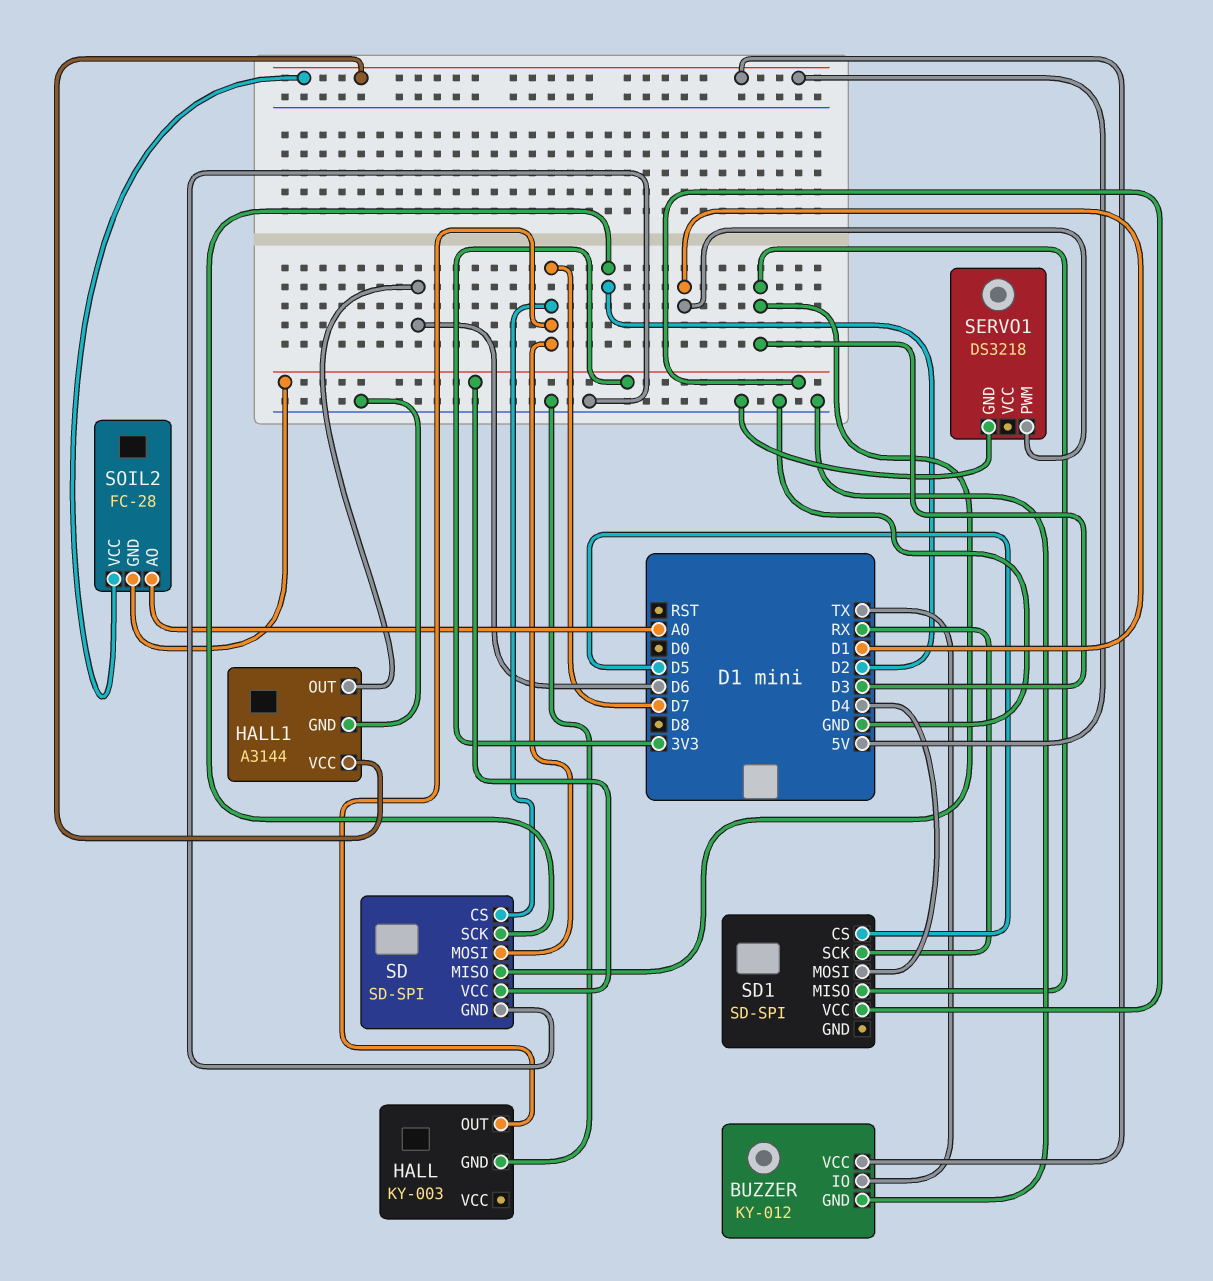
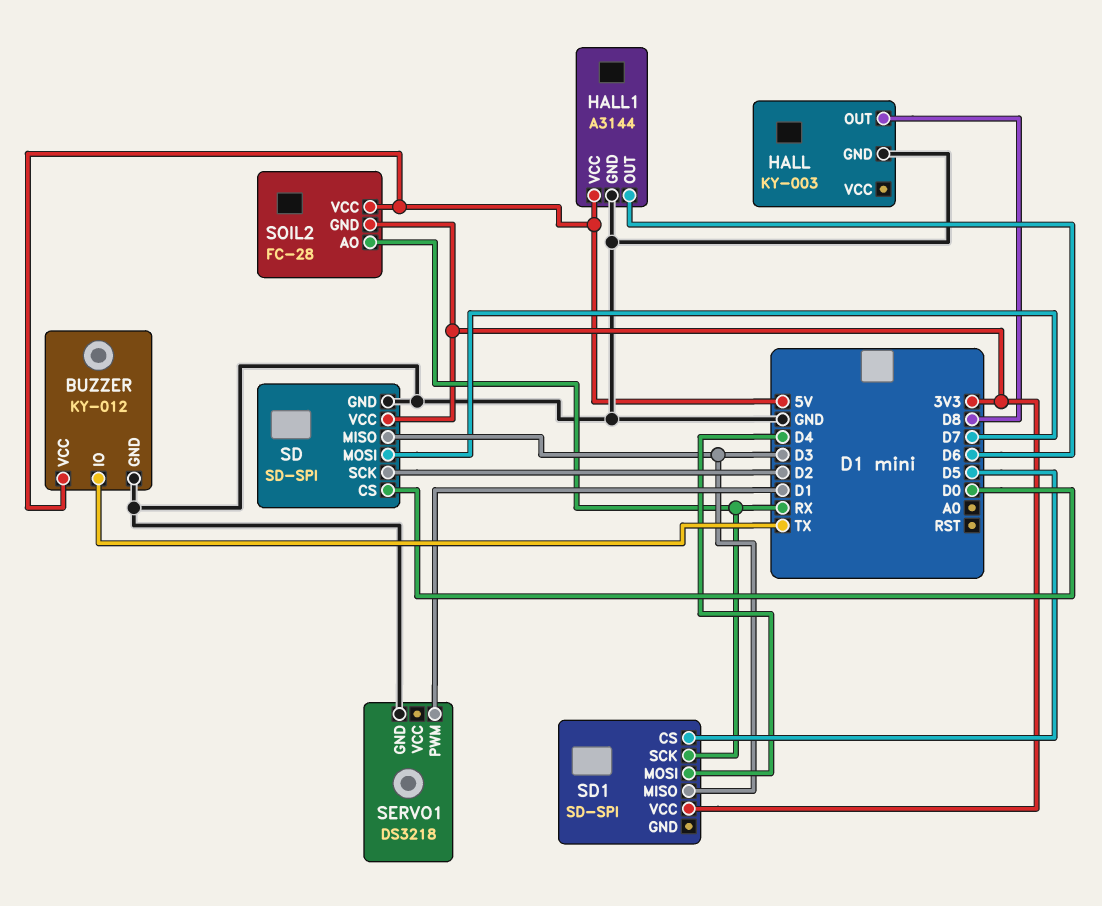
HALL pin OUT: D7 -> D8
SD pin CS: D7 -> D0
SOIL2 pin AO: A0 -> RX

